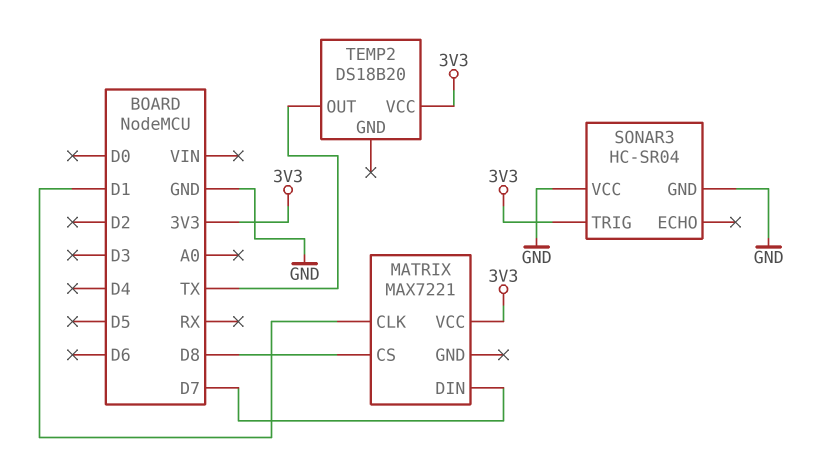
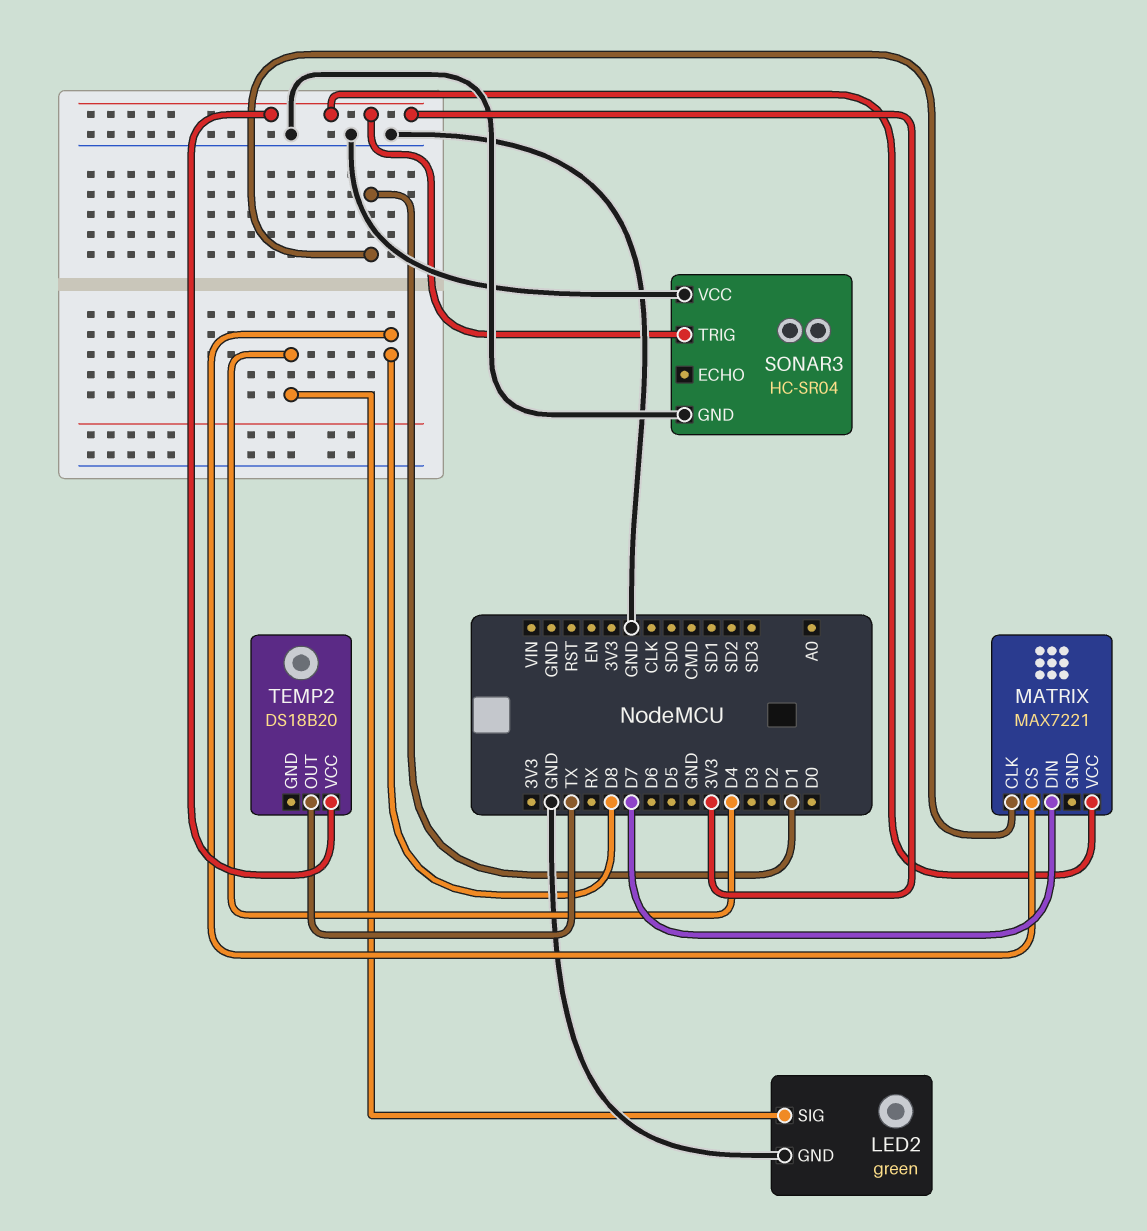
LED2: none -> green
LED2 pin GND: none -> GND
LED2 pin SIG: none -> D4

